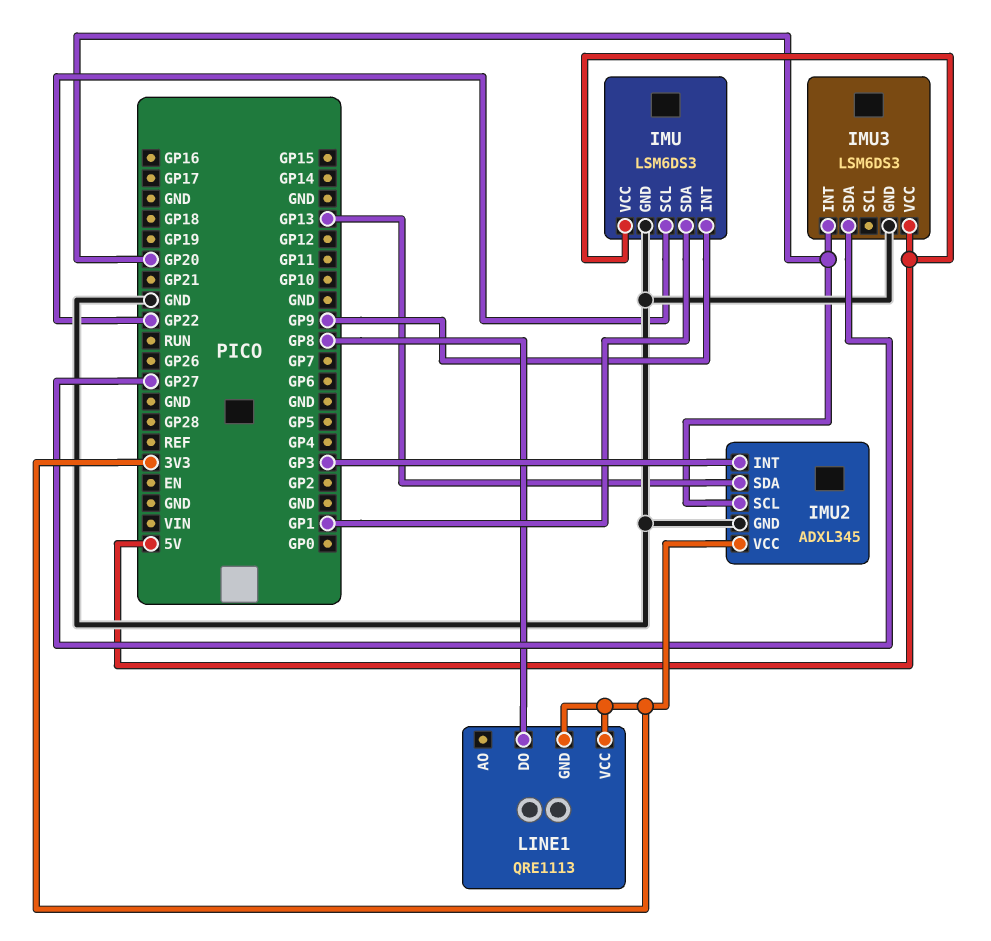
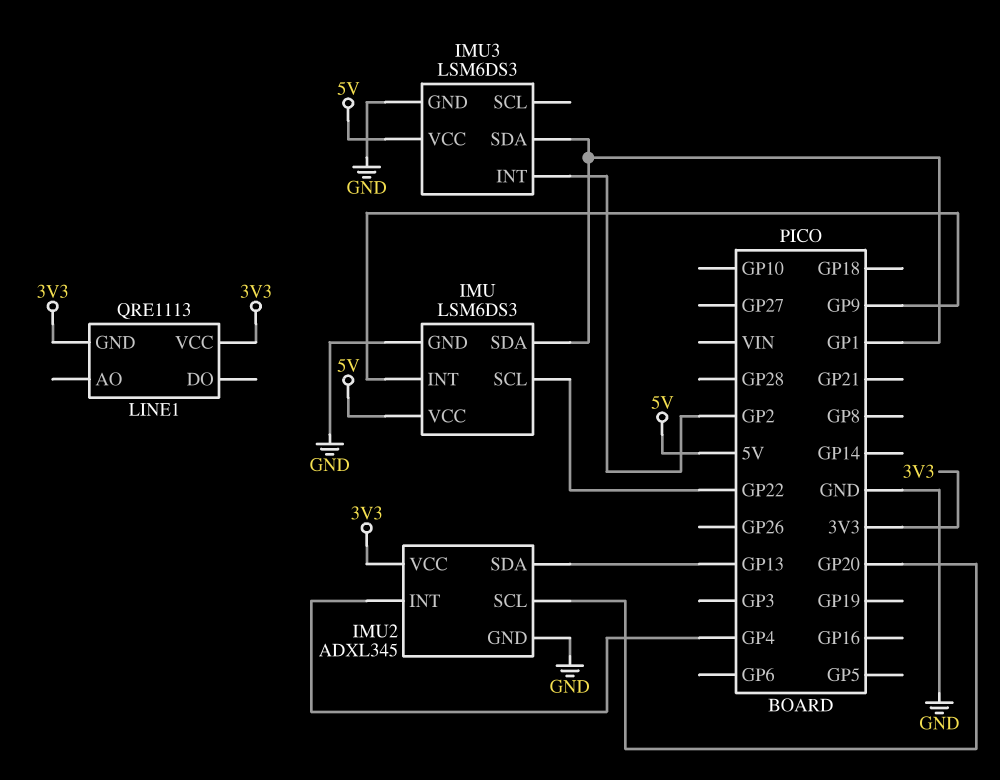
IMU2 pin INT: GP3 -> GP4
IMU3 pin INT: GP20 -> GP2
IMU3 pin SDA: GP27 -> GP1
LINE1 pin DO: GP8 -> none

